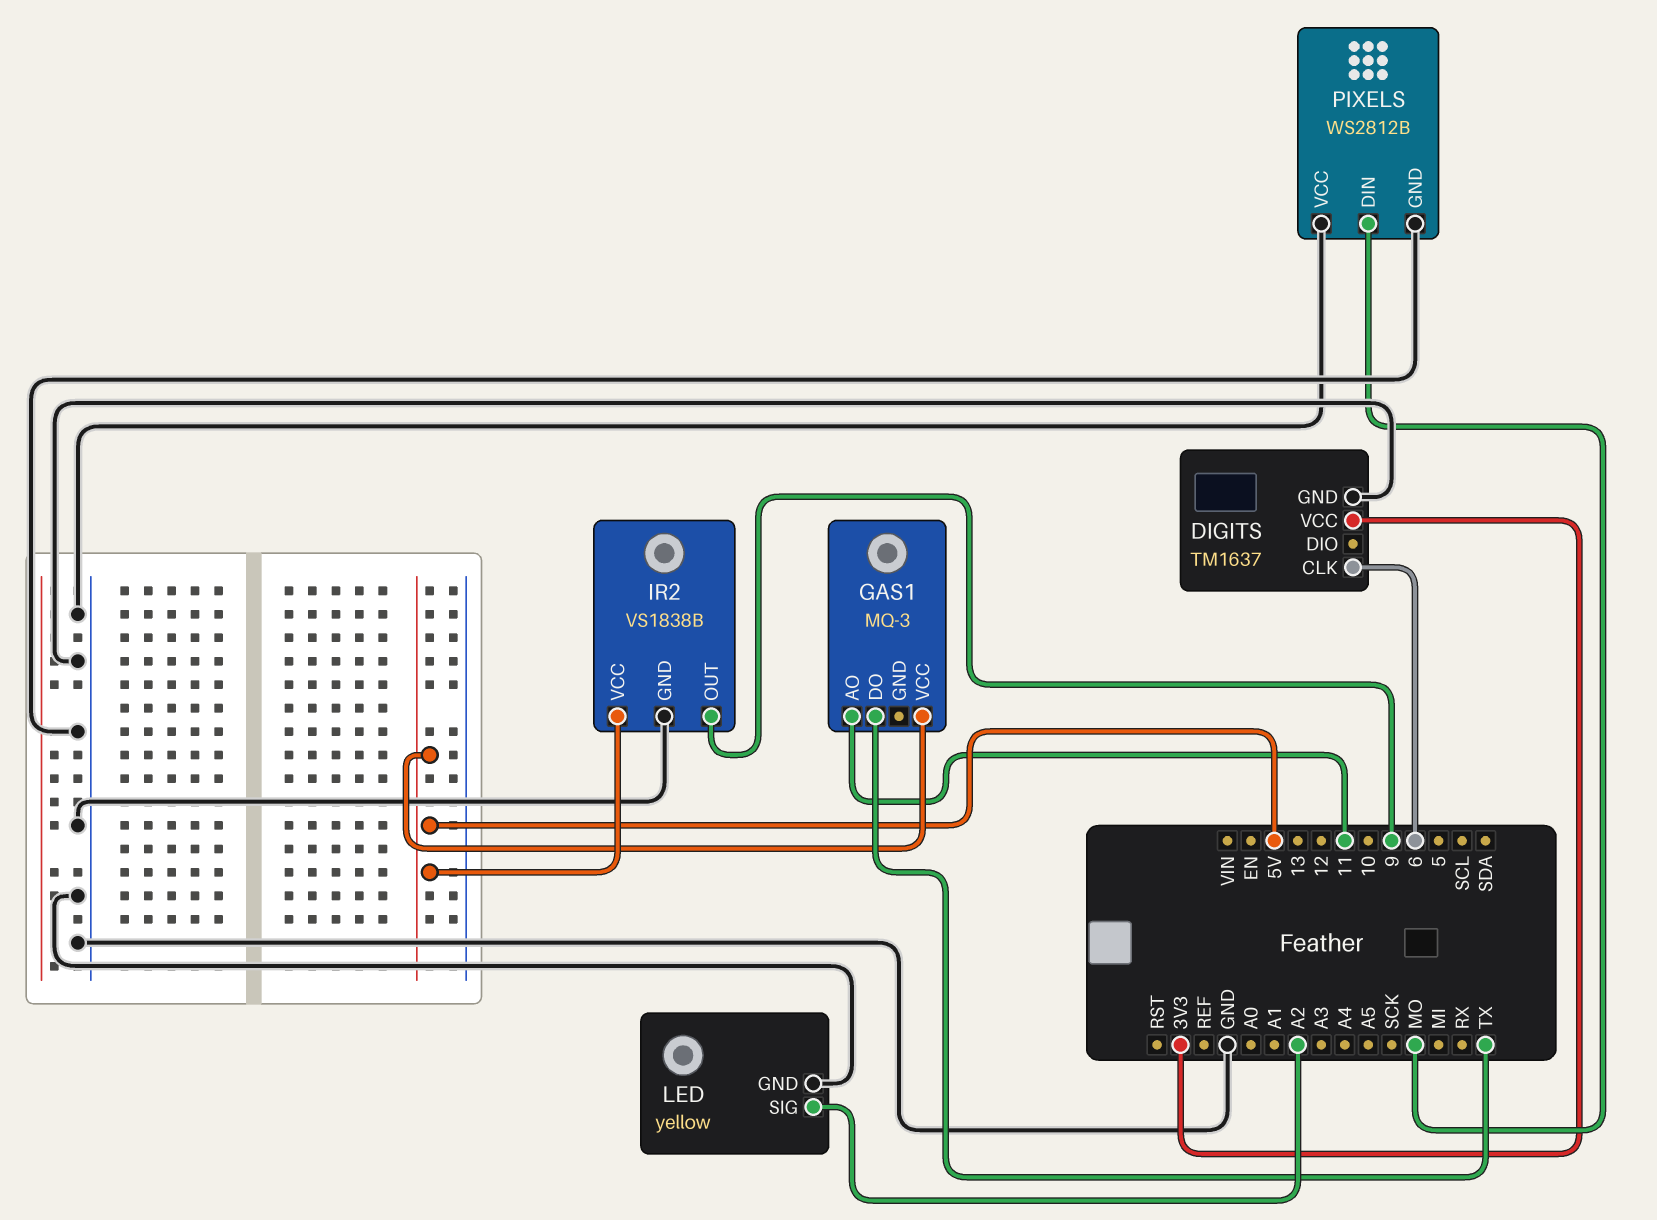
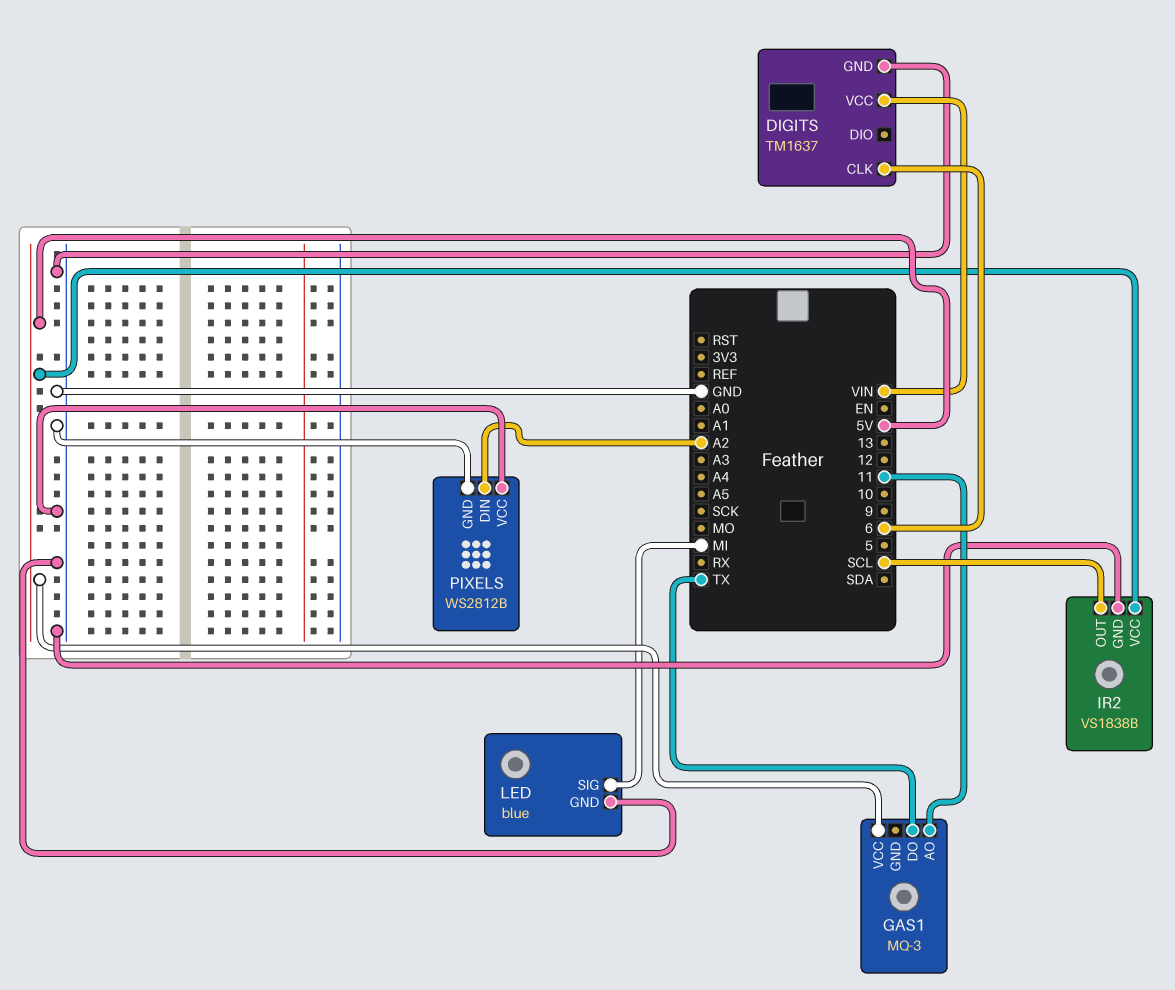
DIGITS pin VCC: 3V3 -> VIN
IR2 pin OUT: 9 -> SCL
LED: yellow -> blue
LED pin SIG: A2 -> MI
PIXELS pin DIN: MO -> A2

